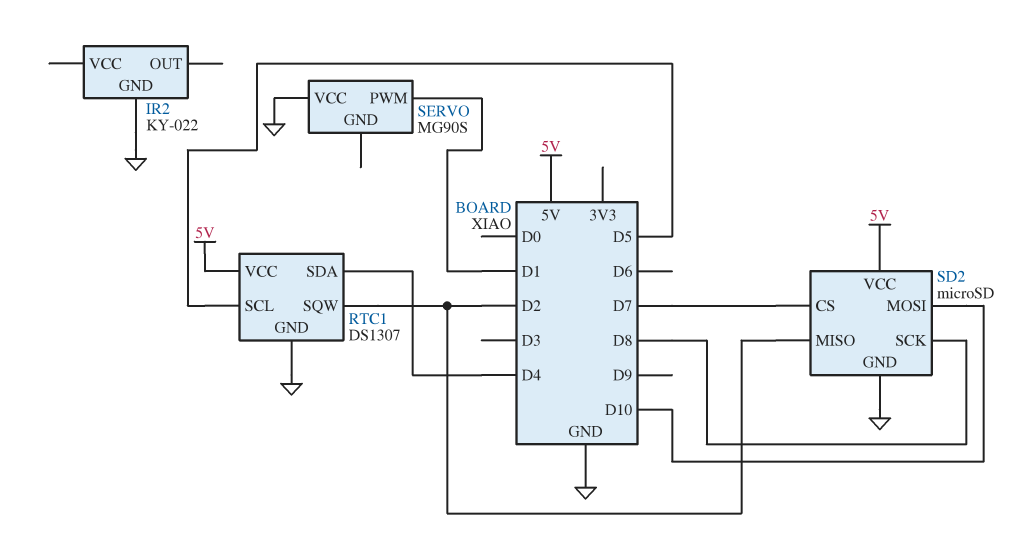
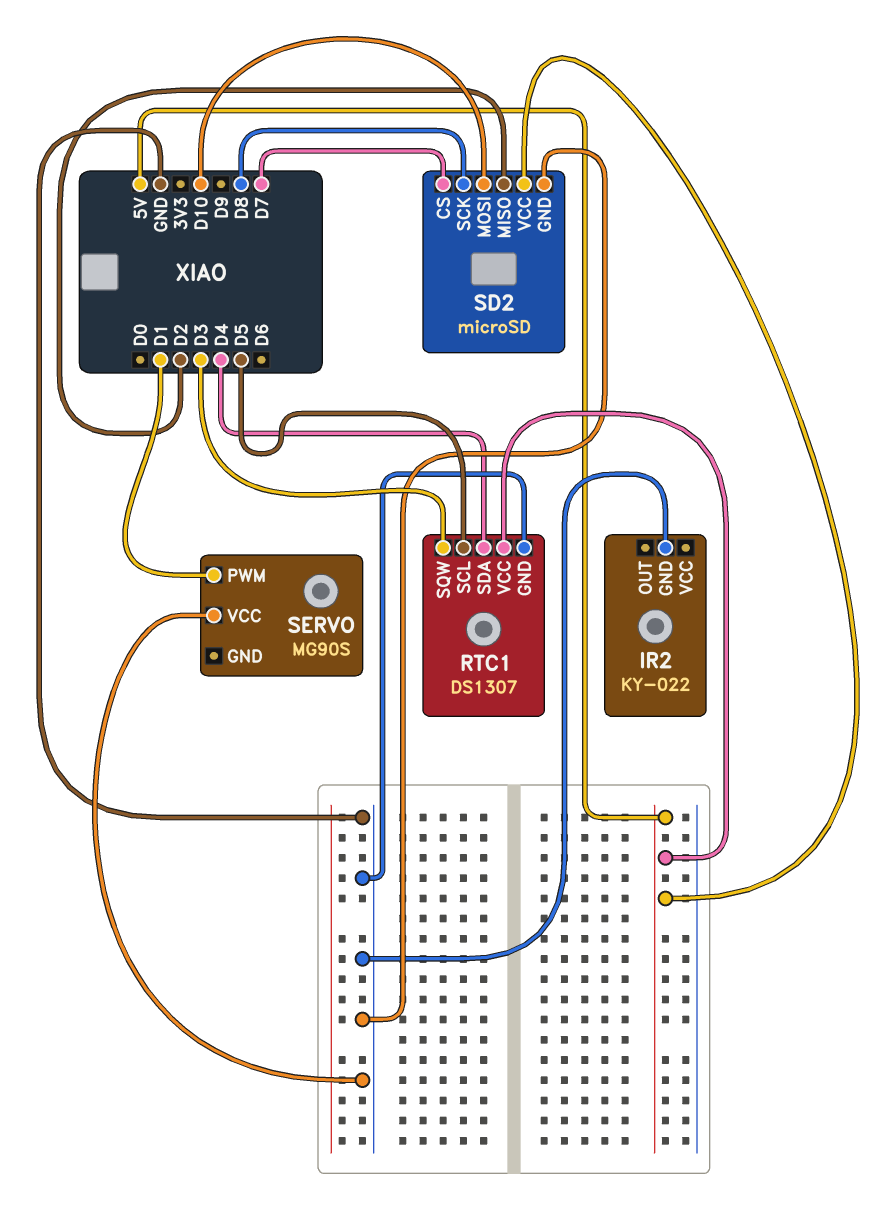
RTC1 pin SQW: D2 -> D3

